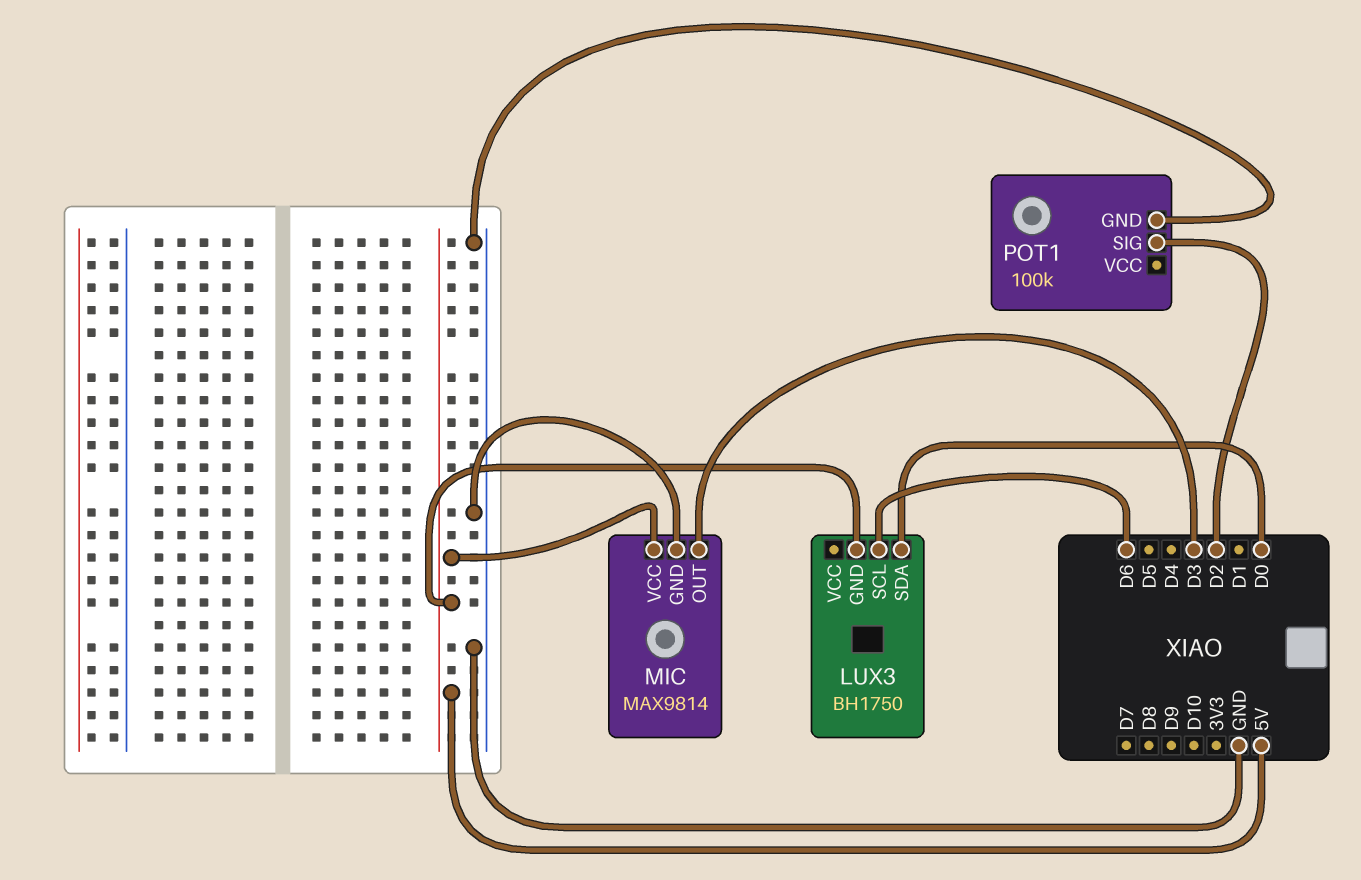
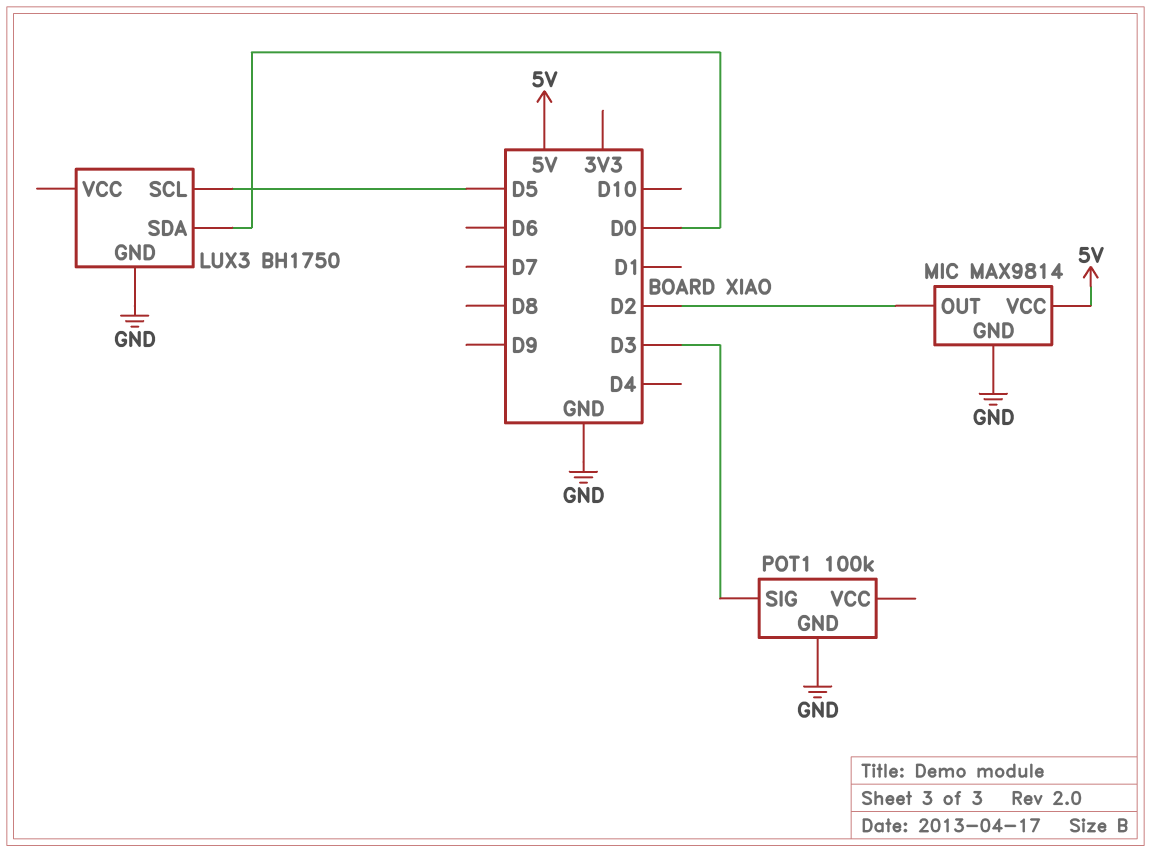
LUX3 pin GND: 5V -> GND
LUX3 pin SCL: D6 -> D5
MIC pin OUT: D3 -> D2
POT1 pin SIG: D2 -> D3

